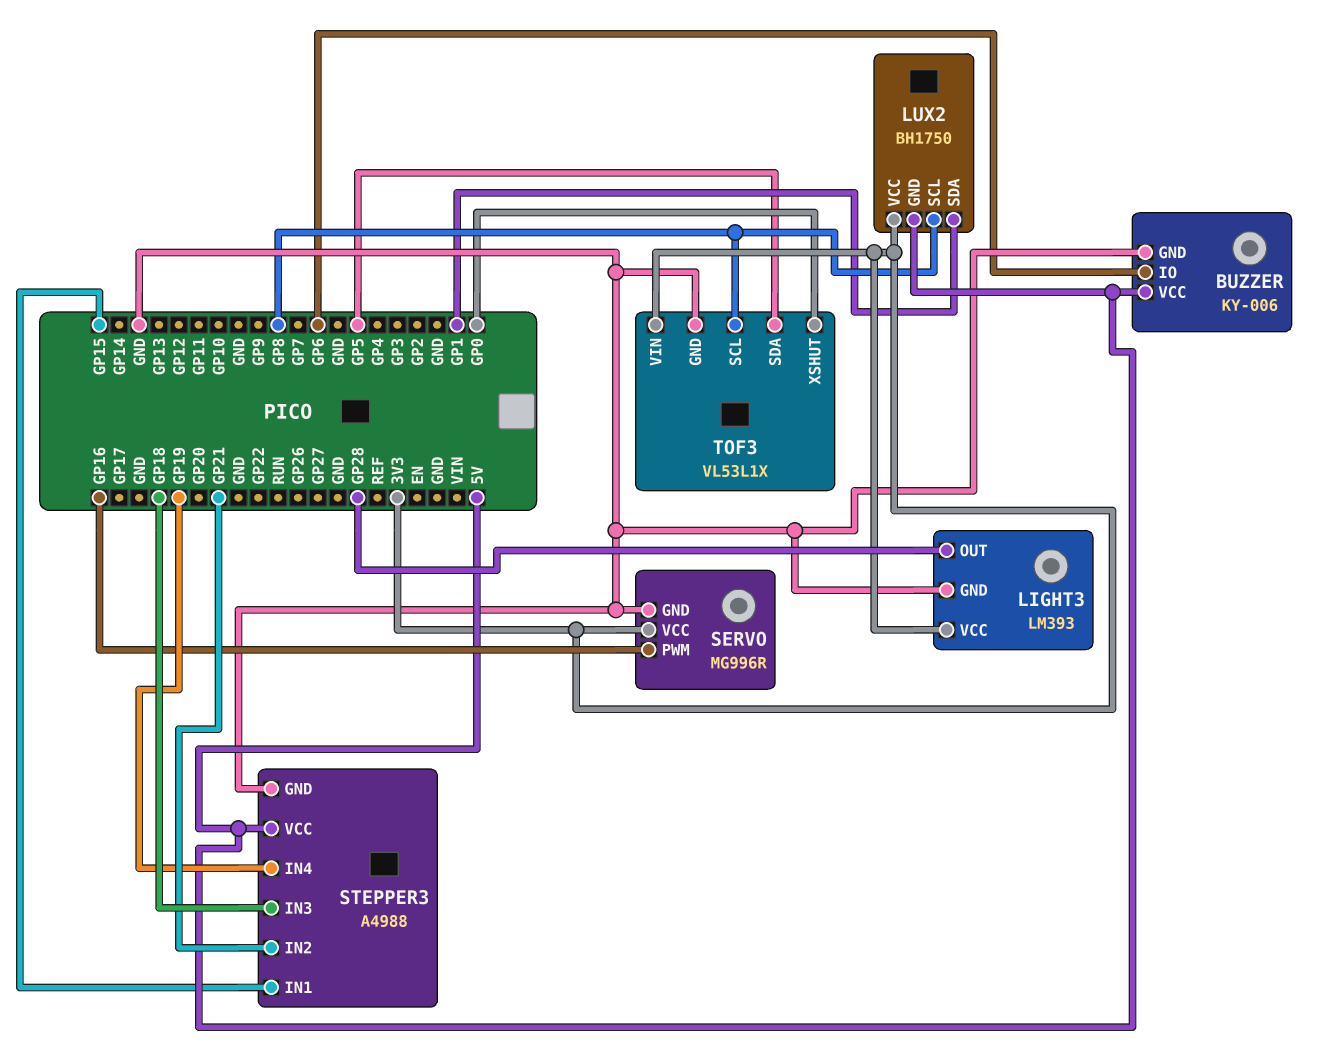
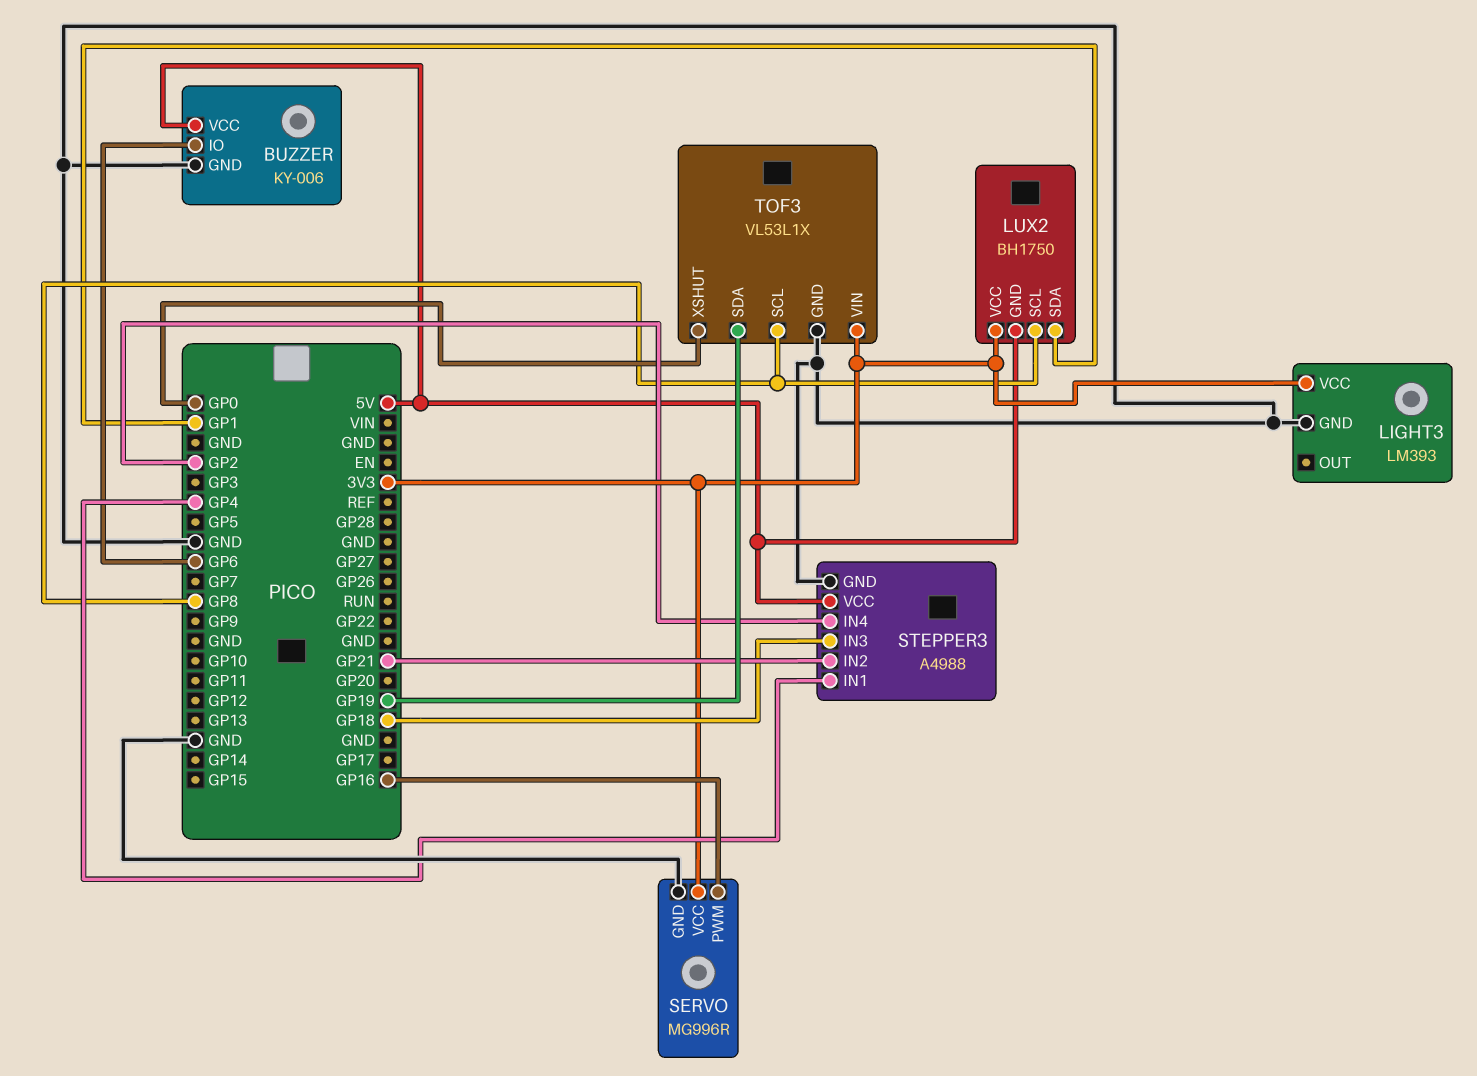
LIGHT3 pin OUT: GP28 -> none
STEPPER3 pin IN1: GP15 -> GP4
STEPPER3 pin IN4: GP19 -> GP2
TOF3 pin SDA: GP5 -> GP19

